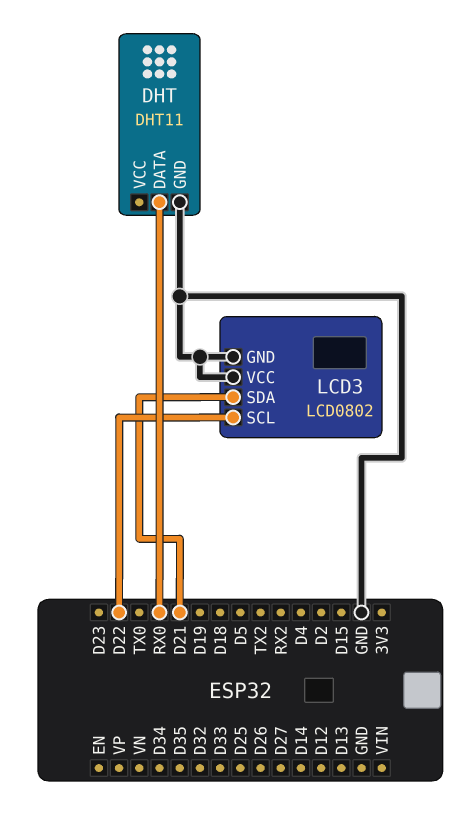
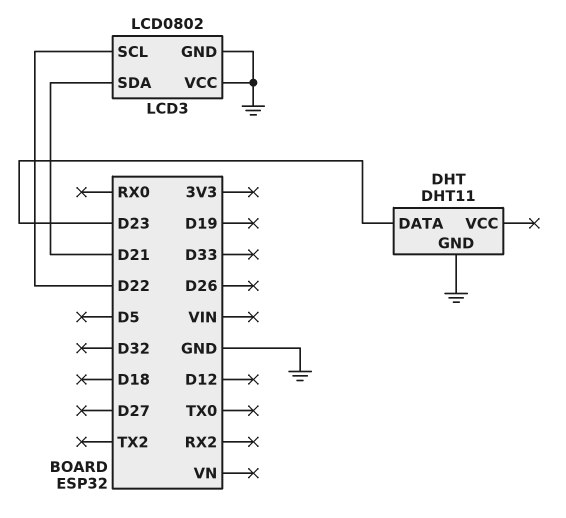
DHT pin DATA: RX0 -> D23

